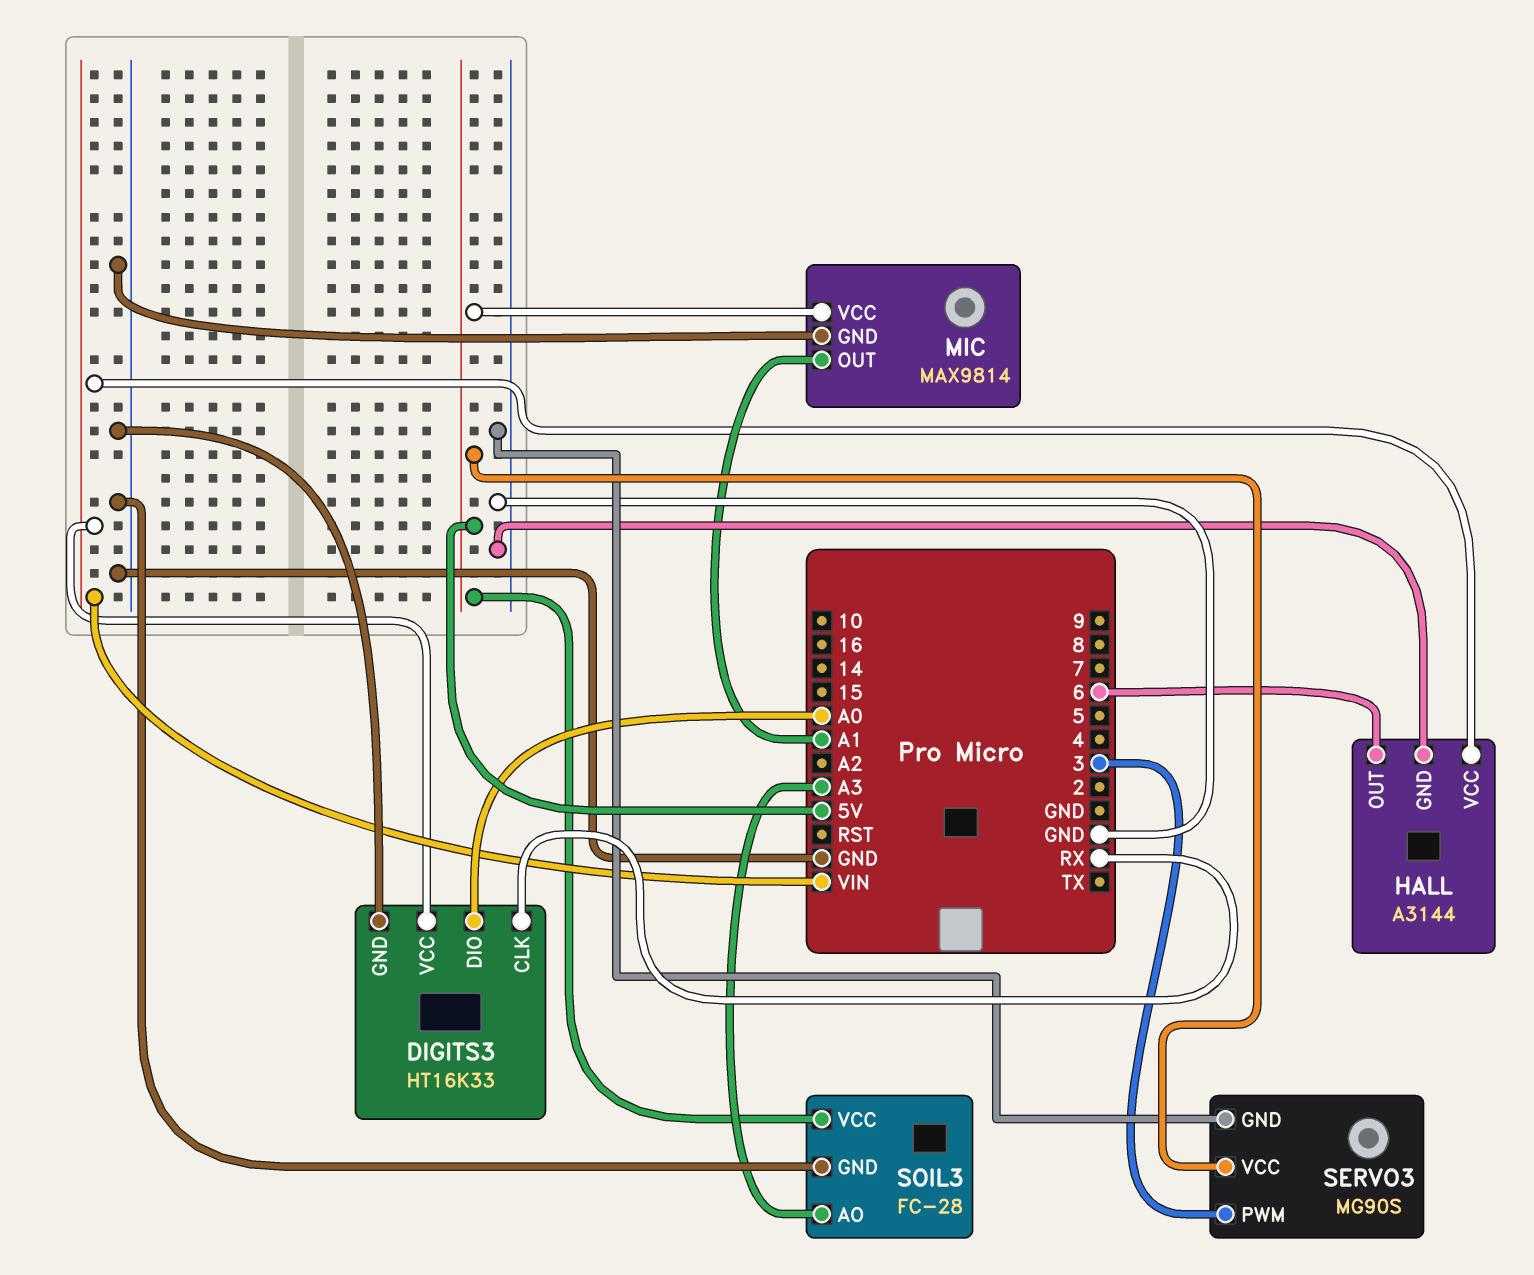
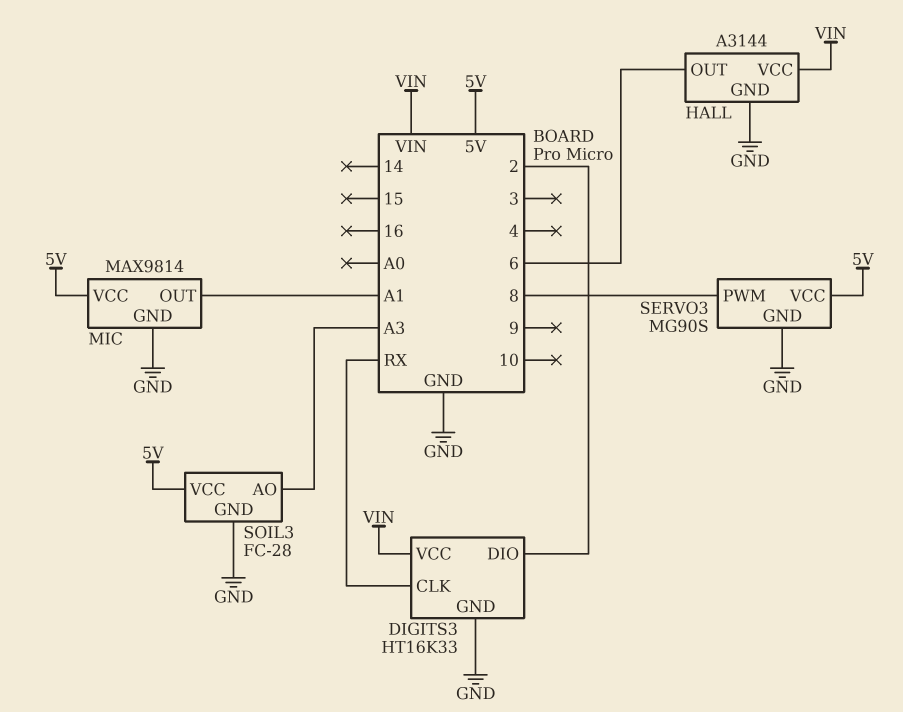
DIGITS3 pin DIO: A0 -> 2
SERVO3 pin PWM: 3 -> 8

